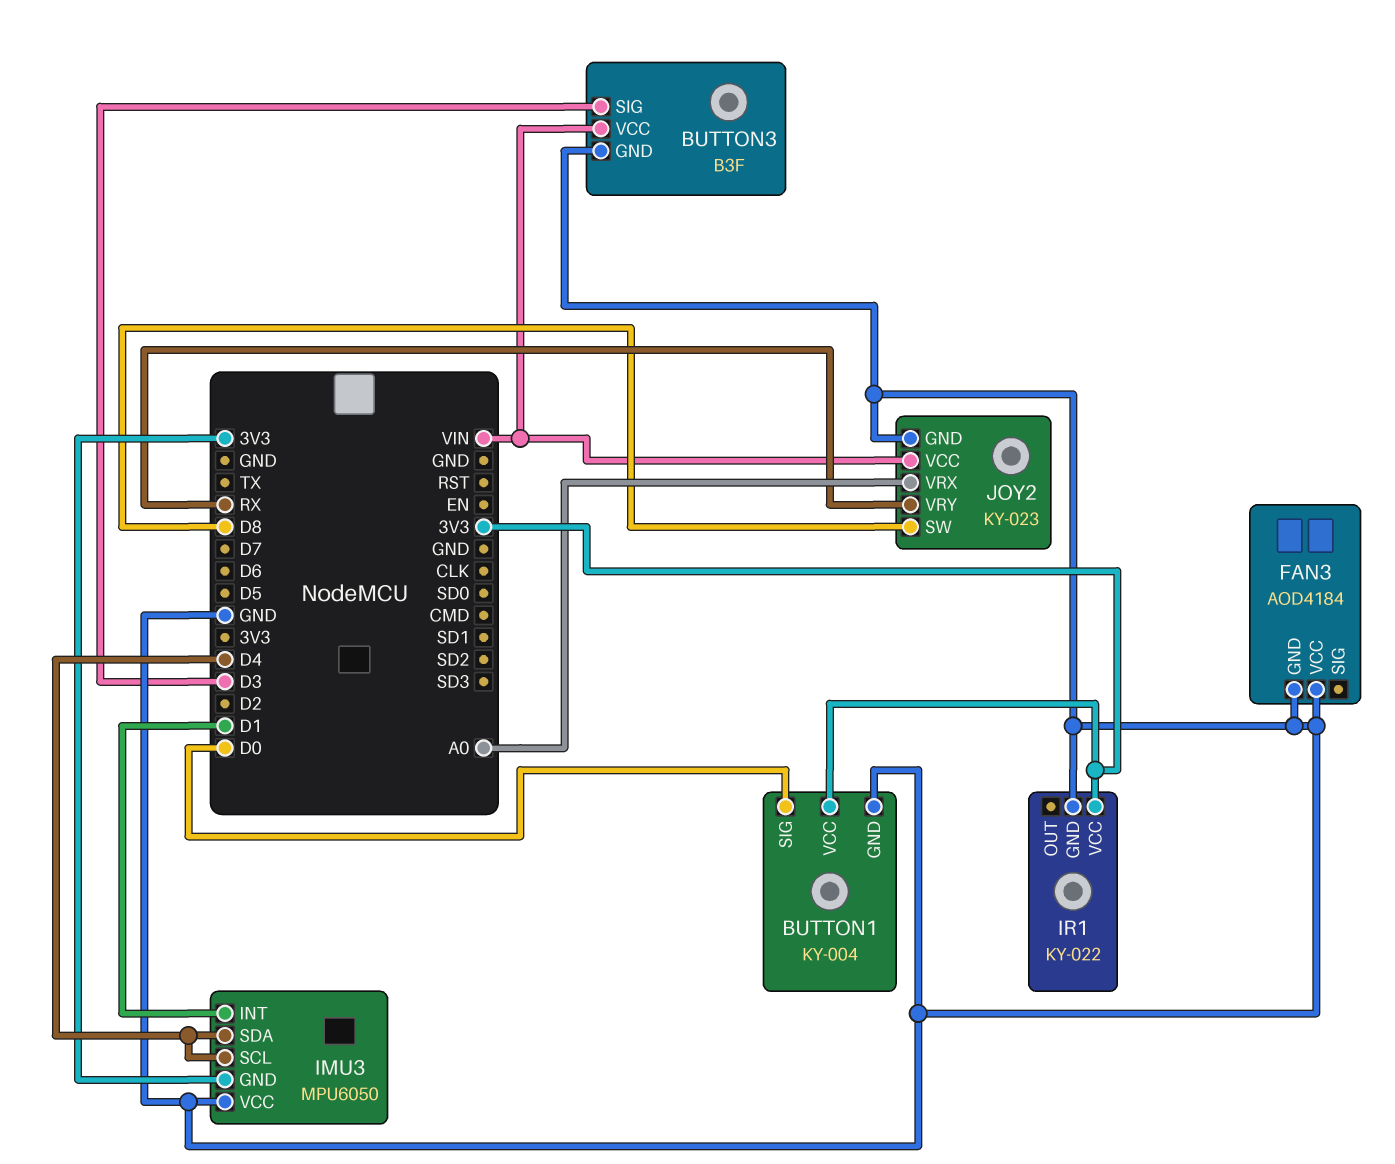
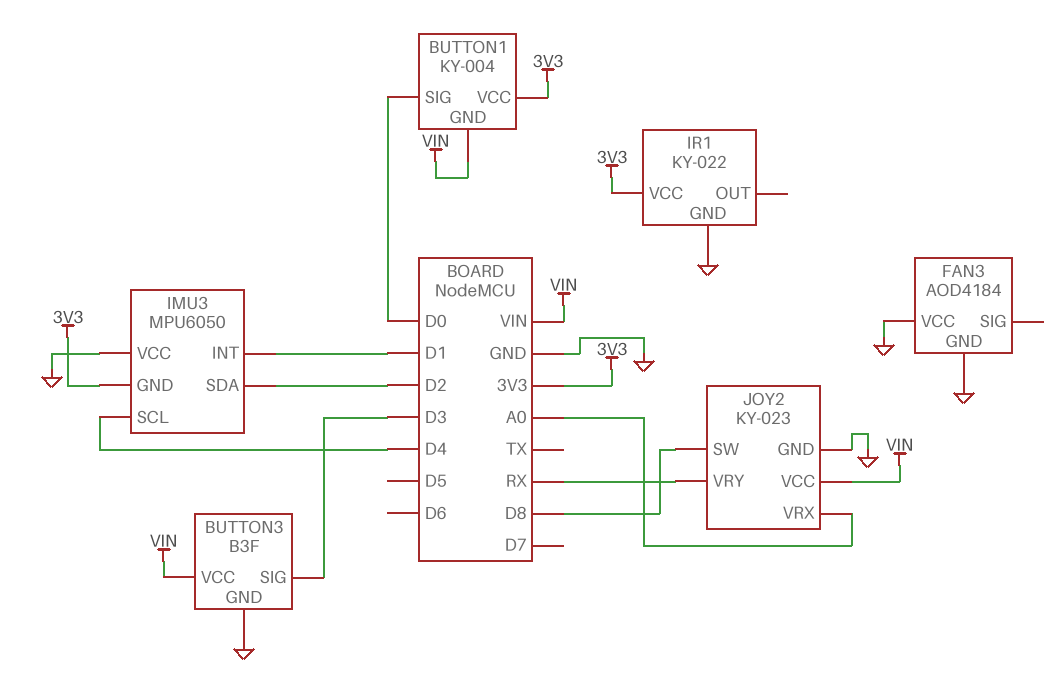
BUTTON1 pin GND: GND -> VIN
IMU3 pin SDA: D4 -> D2

